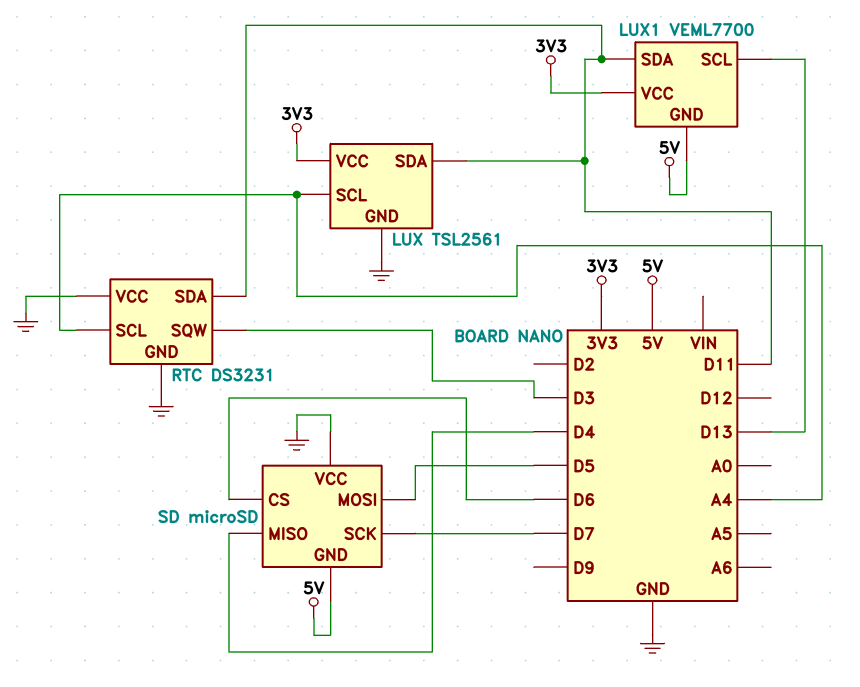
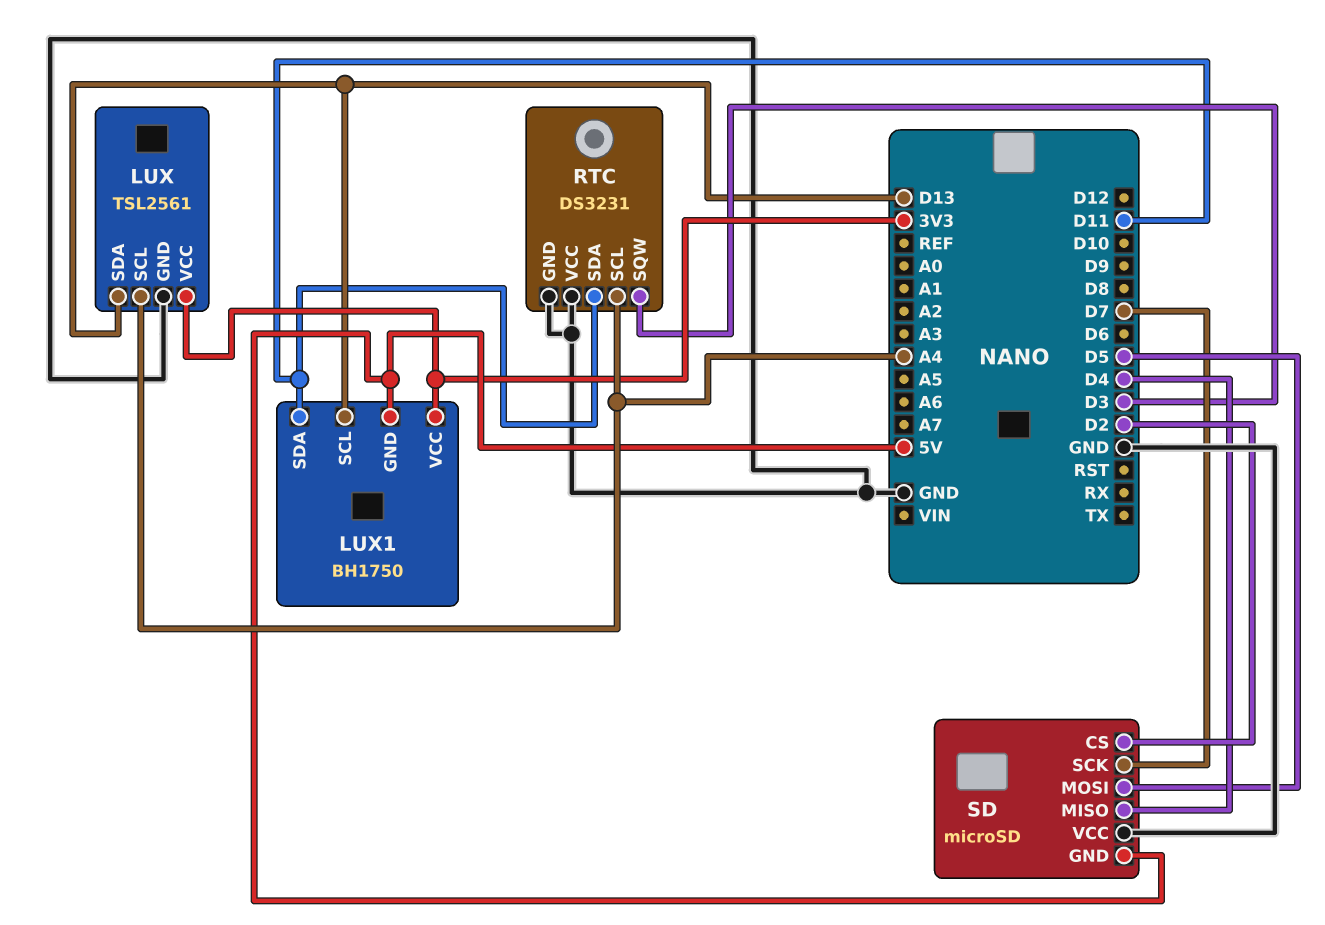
LUX pin SDA: D11 -> D13
LUX1: VEML7700 -> BH1750
SD pin CS: D6 -> D2

